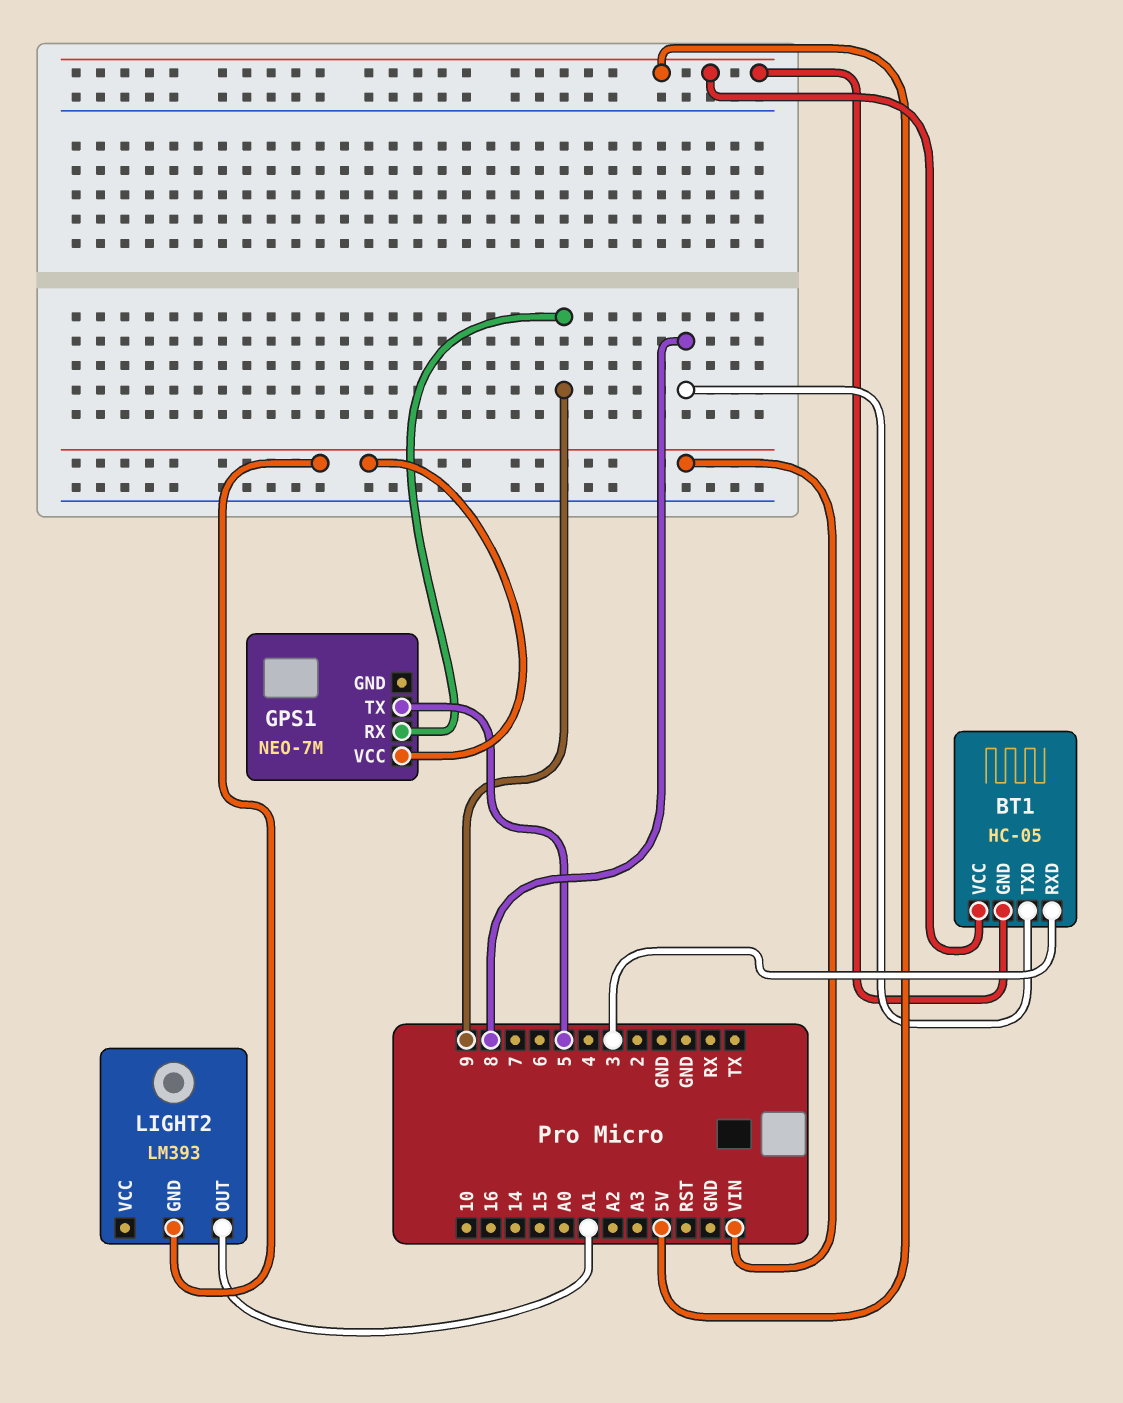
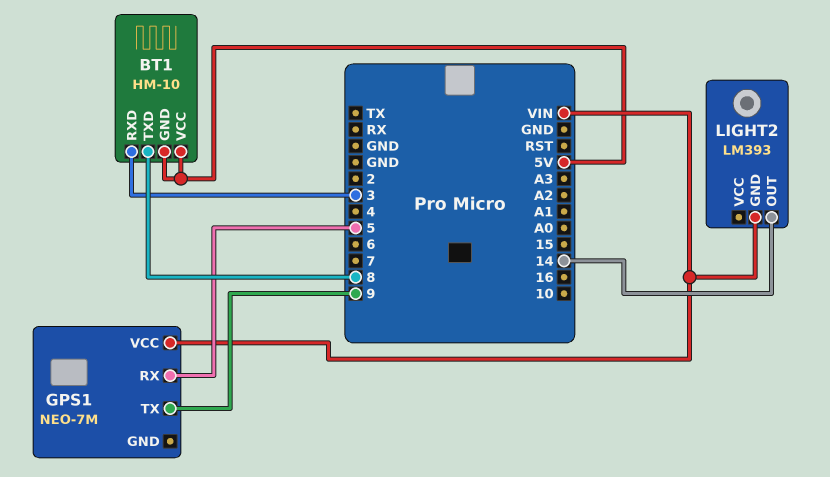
BT1: HC-05 -> HM-10
GPS1 pin RX: 9 -> 5
GPS1 pin TX: 5 -> 9
LIGHT2 pin OUT: A1 -> 14

